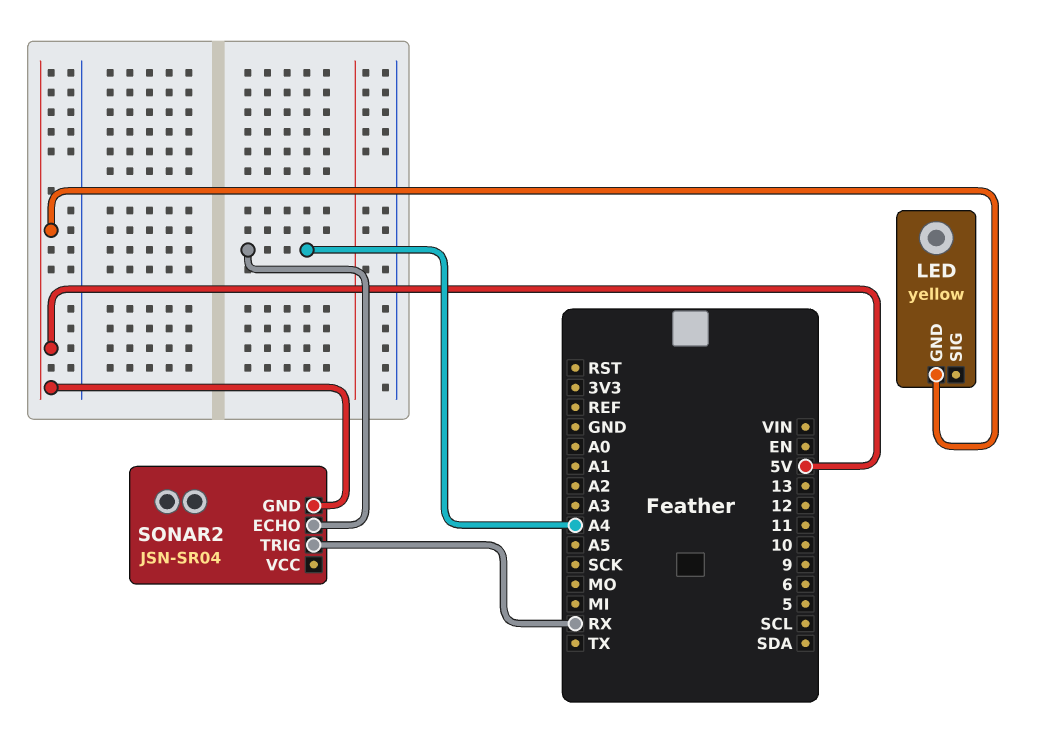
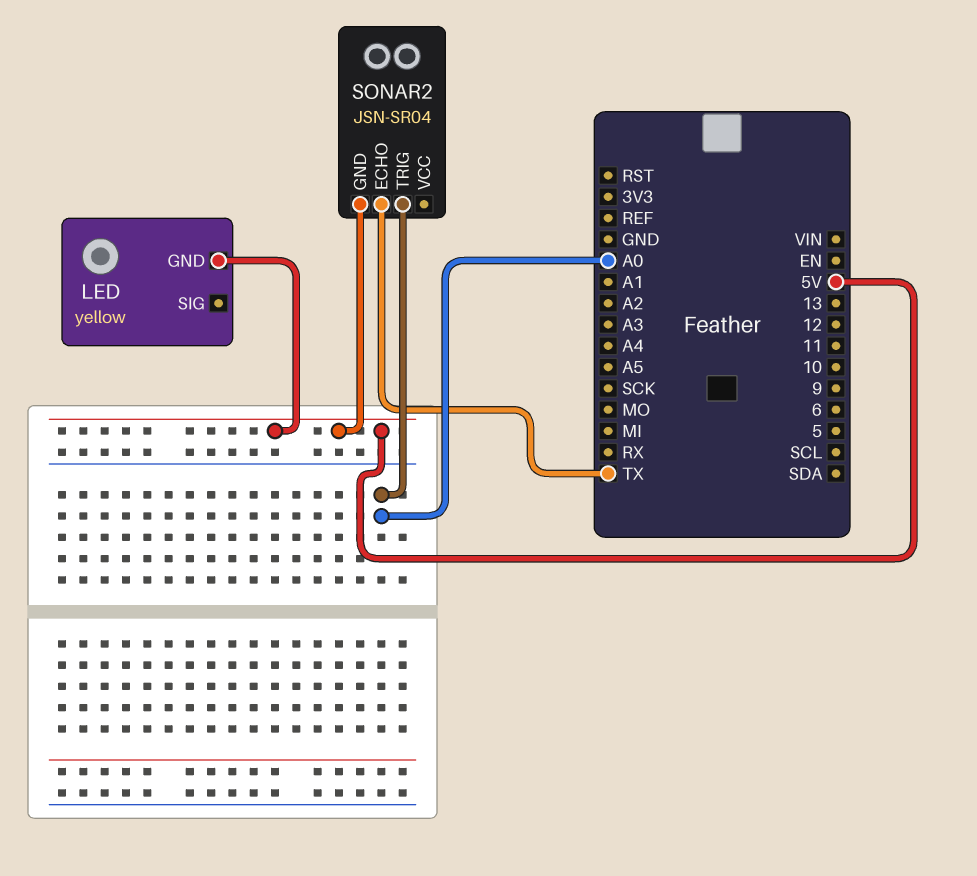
SONAR2 pin ECHO: A4 -> TX
SONAR2 pin TRIG: RX -> A0

